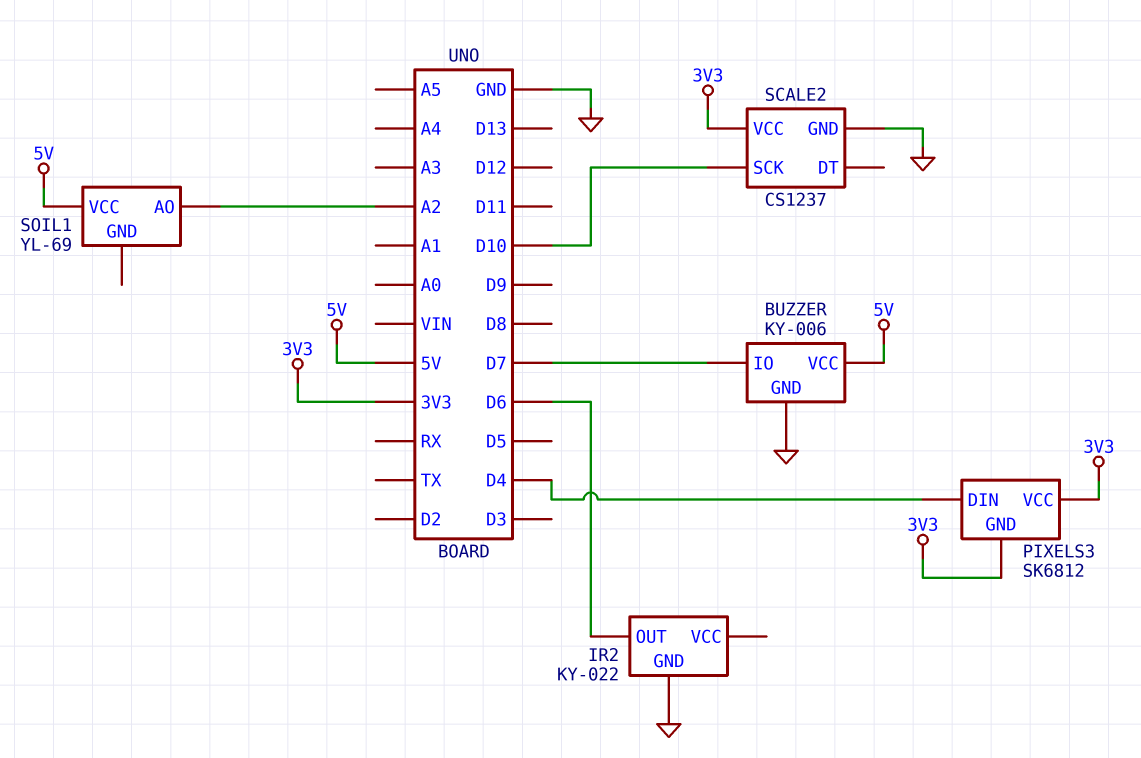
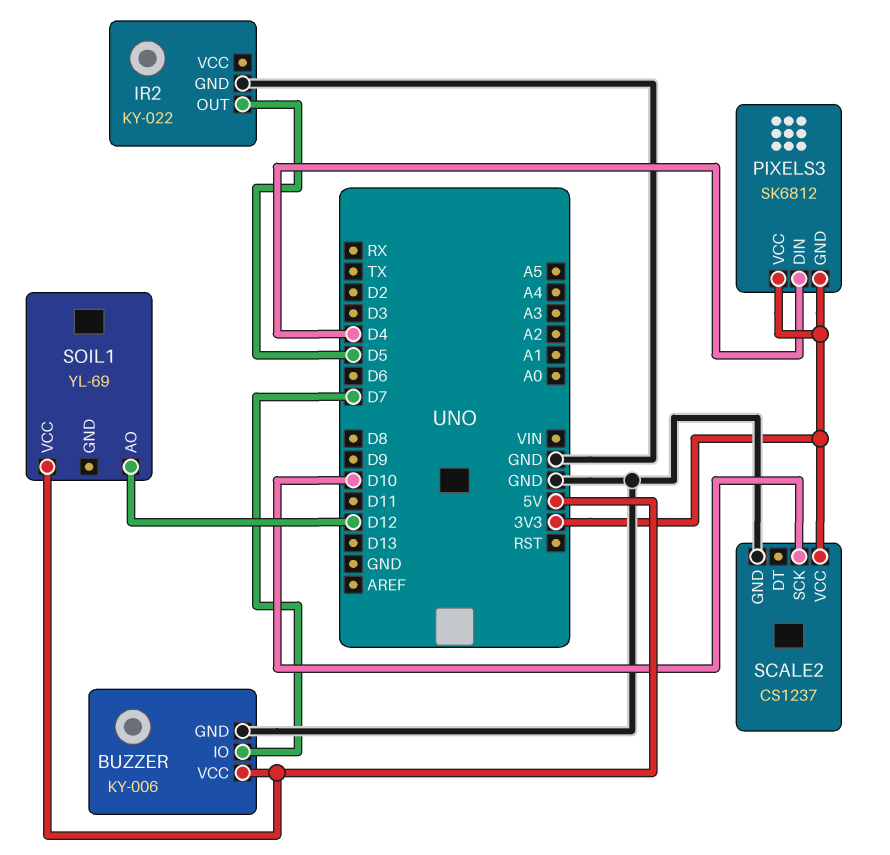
IR2 pin OUT: D6 -> D5
SOIL1 pin AO: A2 -> D12

